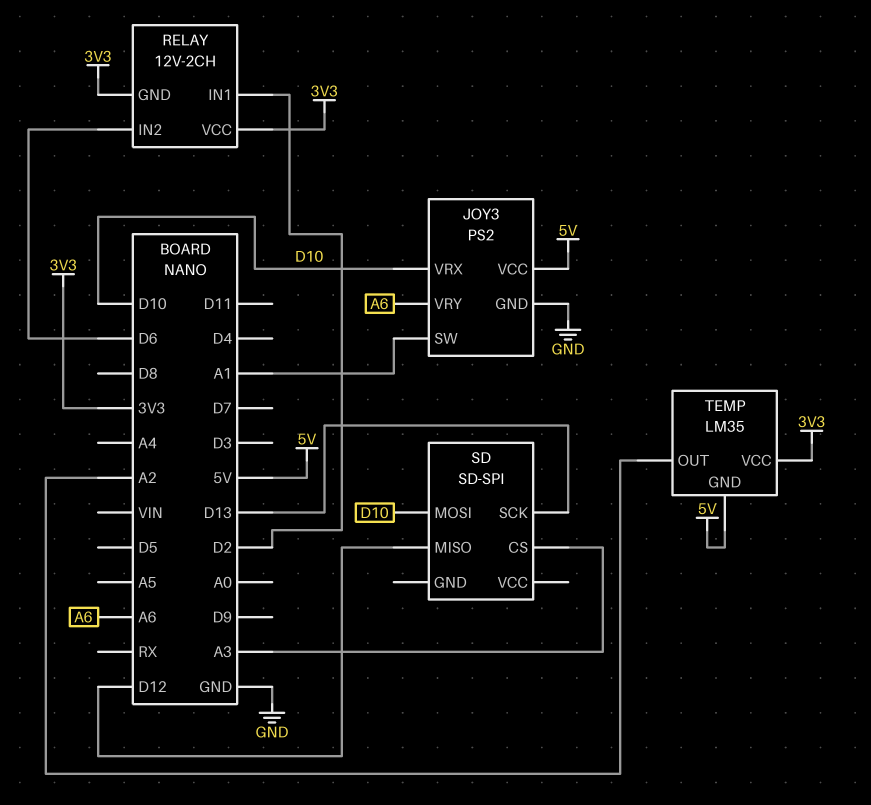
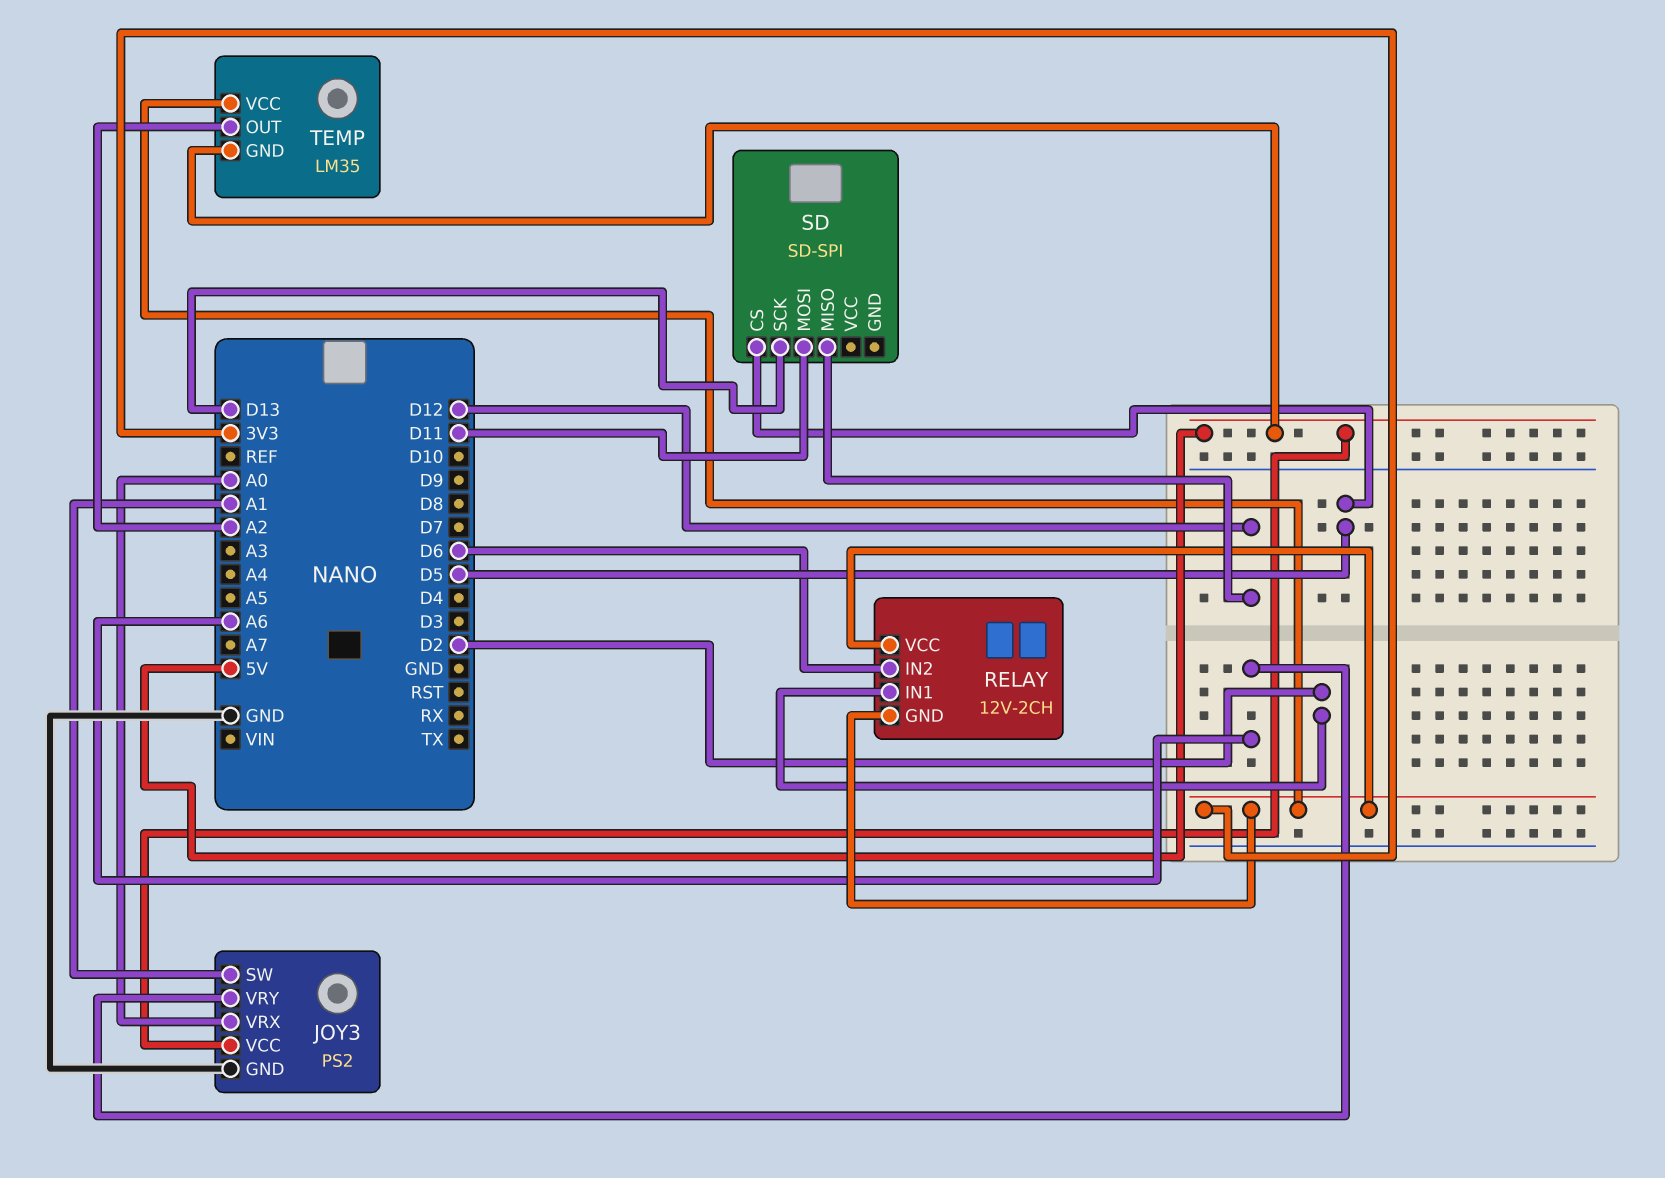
JOY3 pin VRX: D10 -> A0
SD pin CS: A3 -> D5
SD pin MOSI: D10 -> D11

